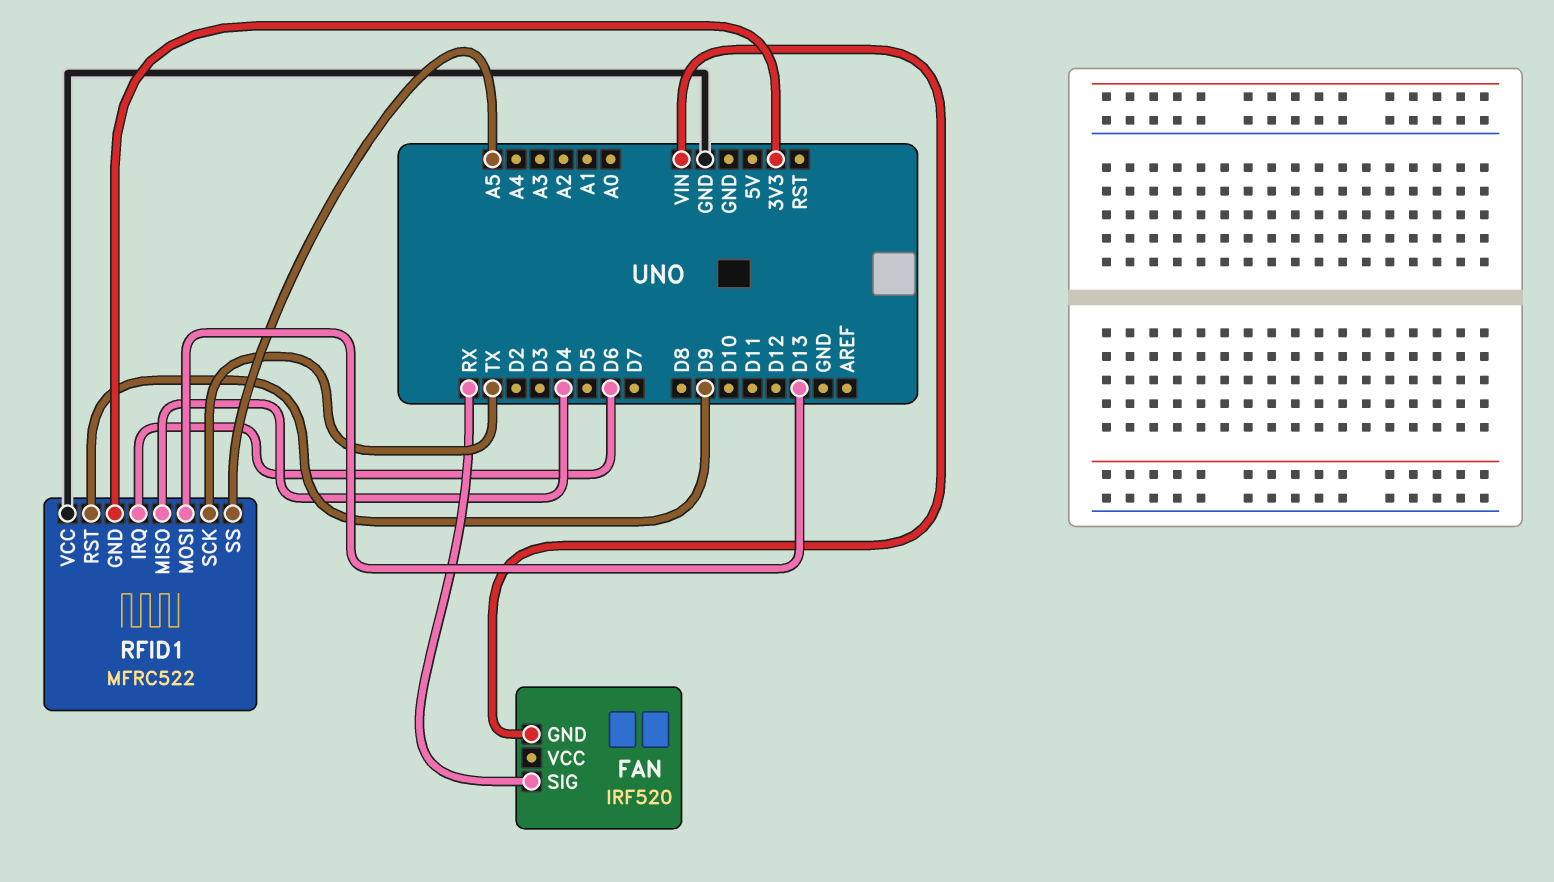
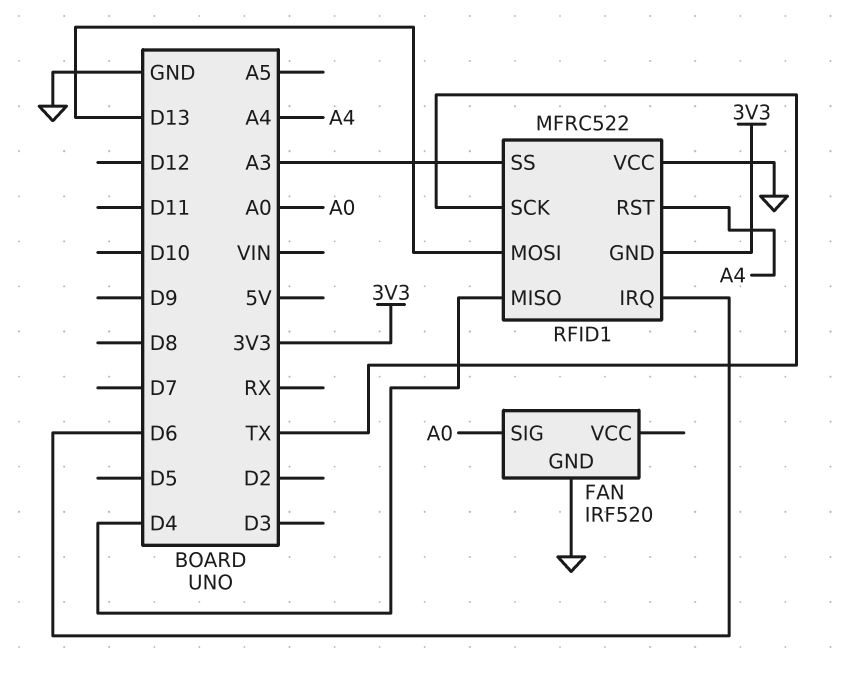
FAN pin GND: VIN -> GND
FAN pin SIG: RX -> A0
RFID1 pin RST: D9 -> A4
RFID1 pin SS: A5 -> A3

